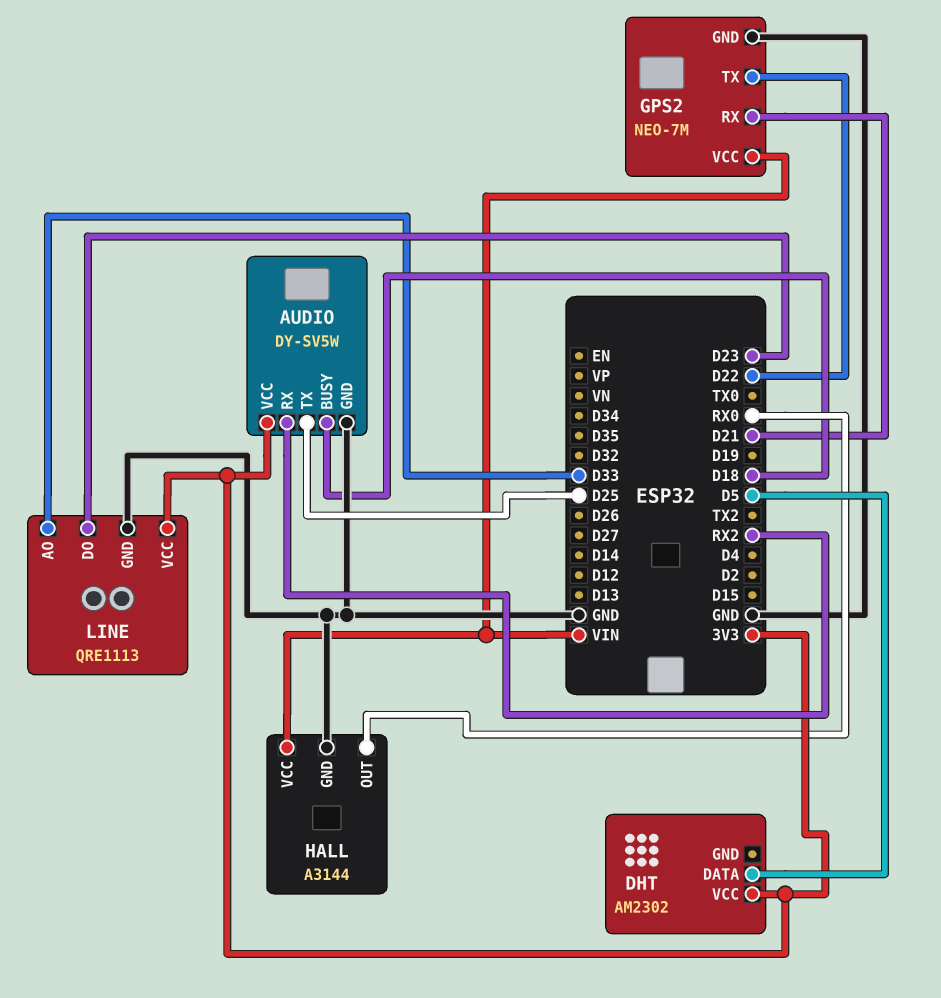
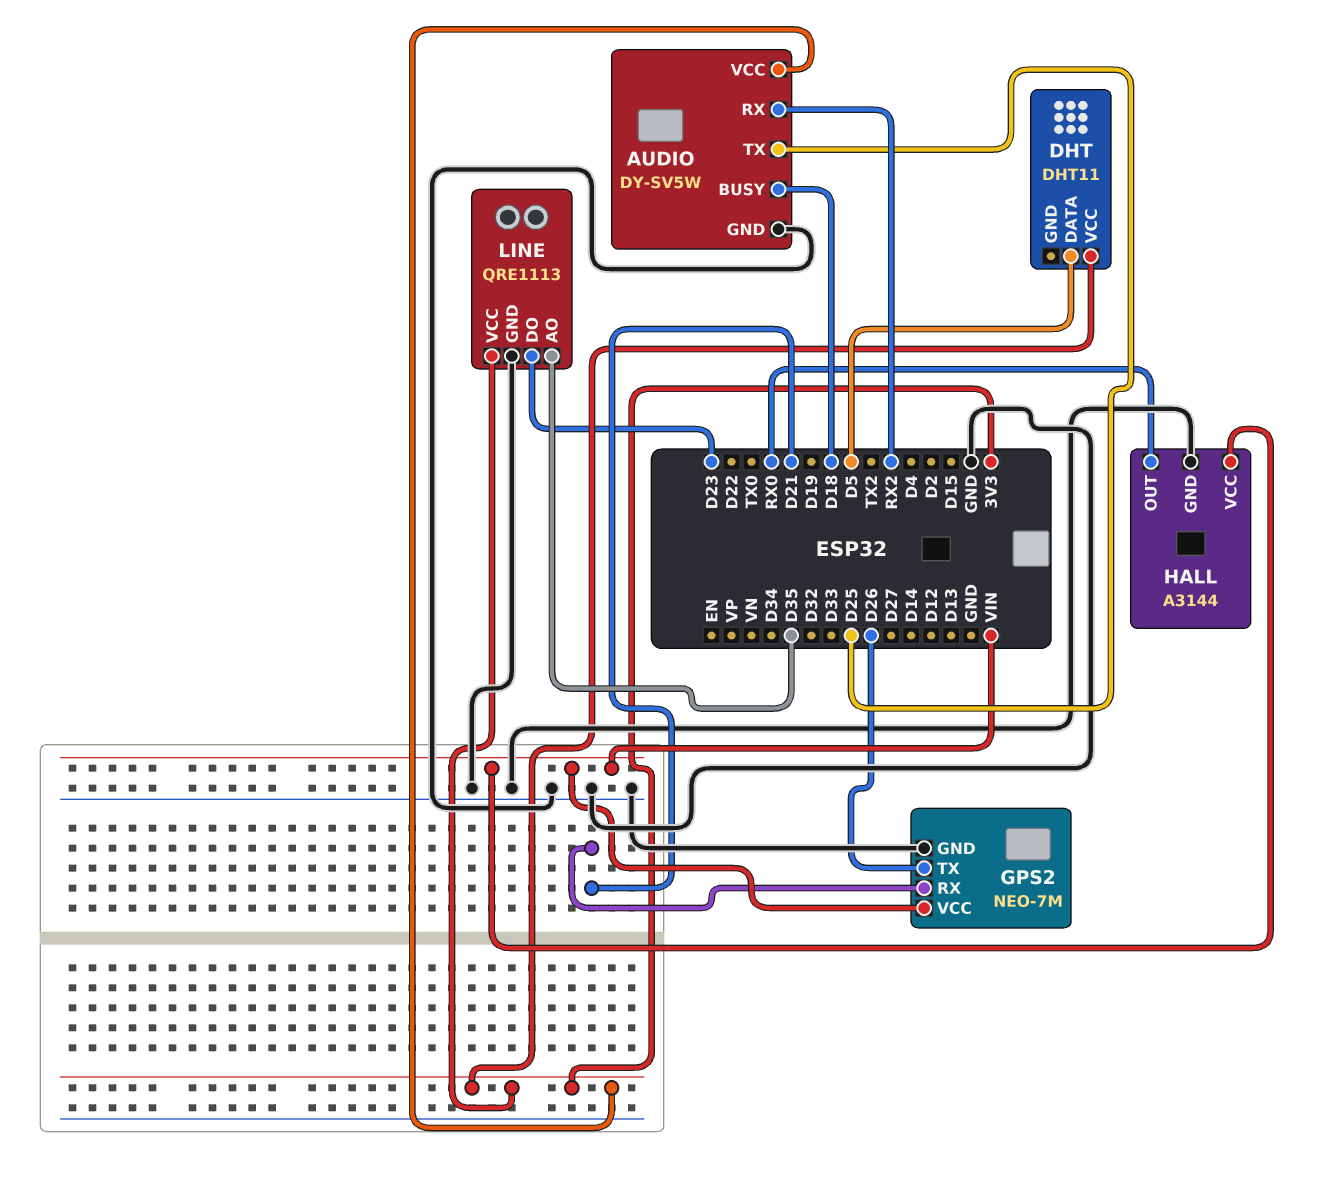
DHT: AM2302 -> DHT11
GPS2 pin TX: D22 -> D26
LINE pin AO: D33 -> D35

